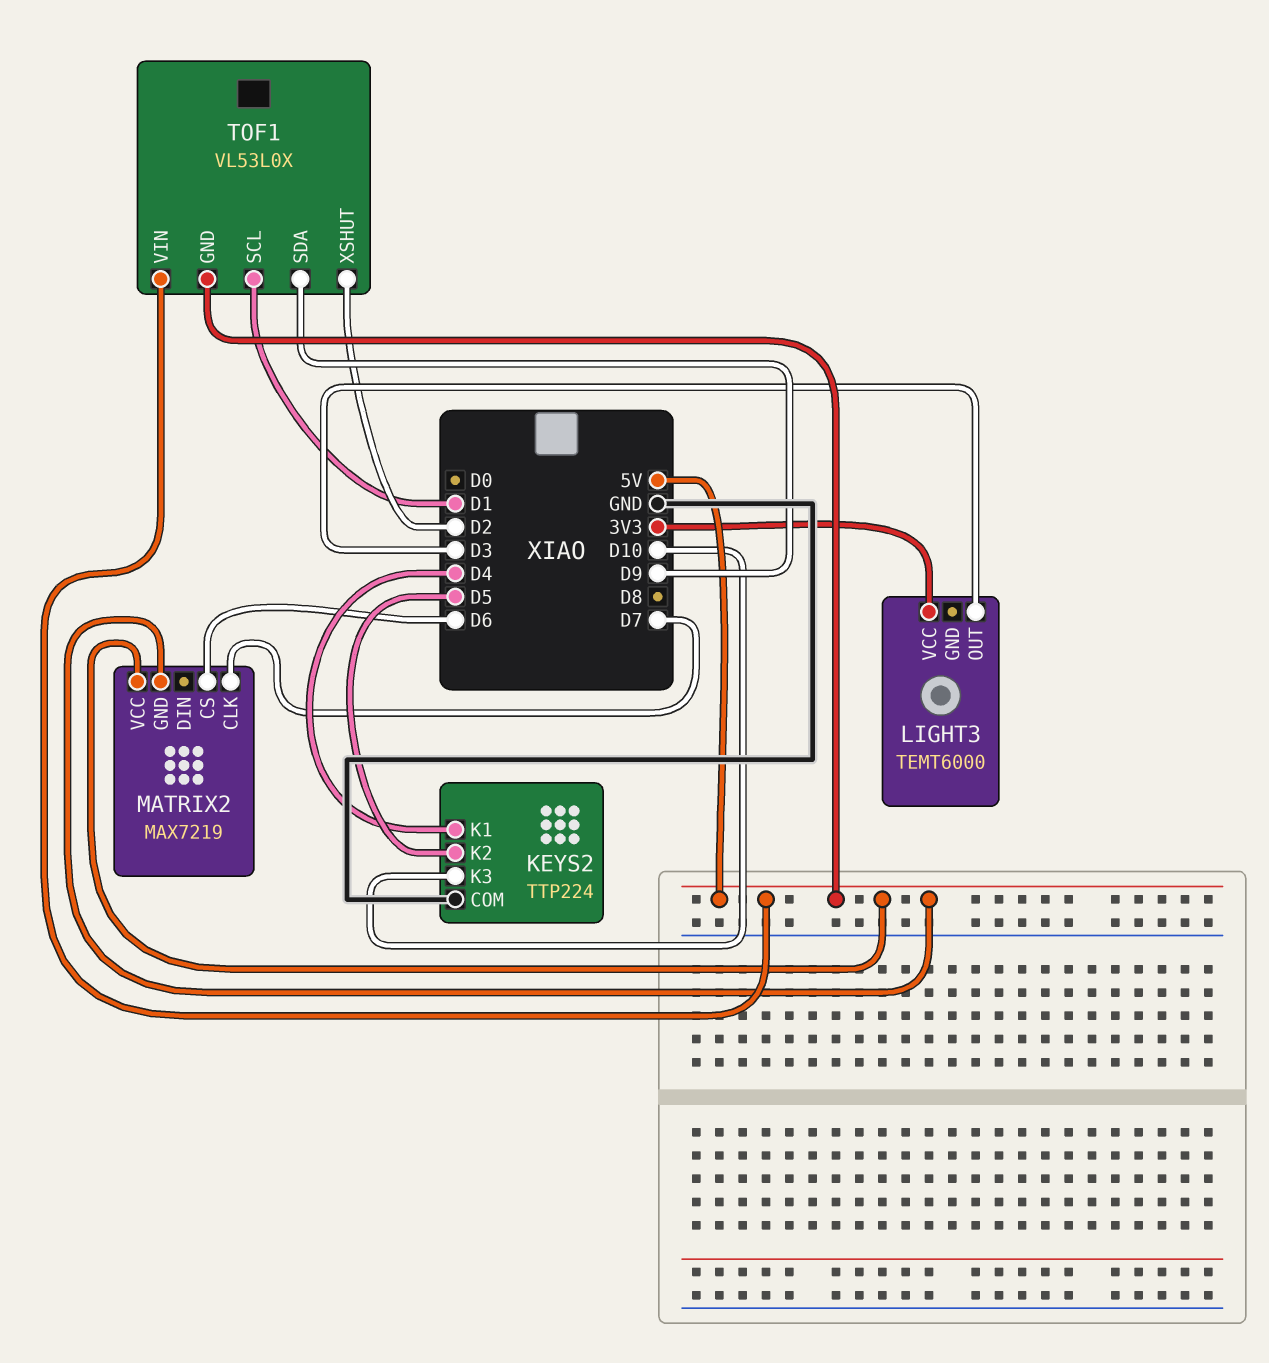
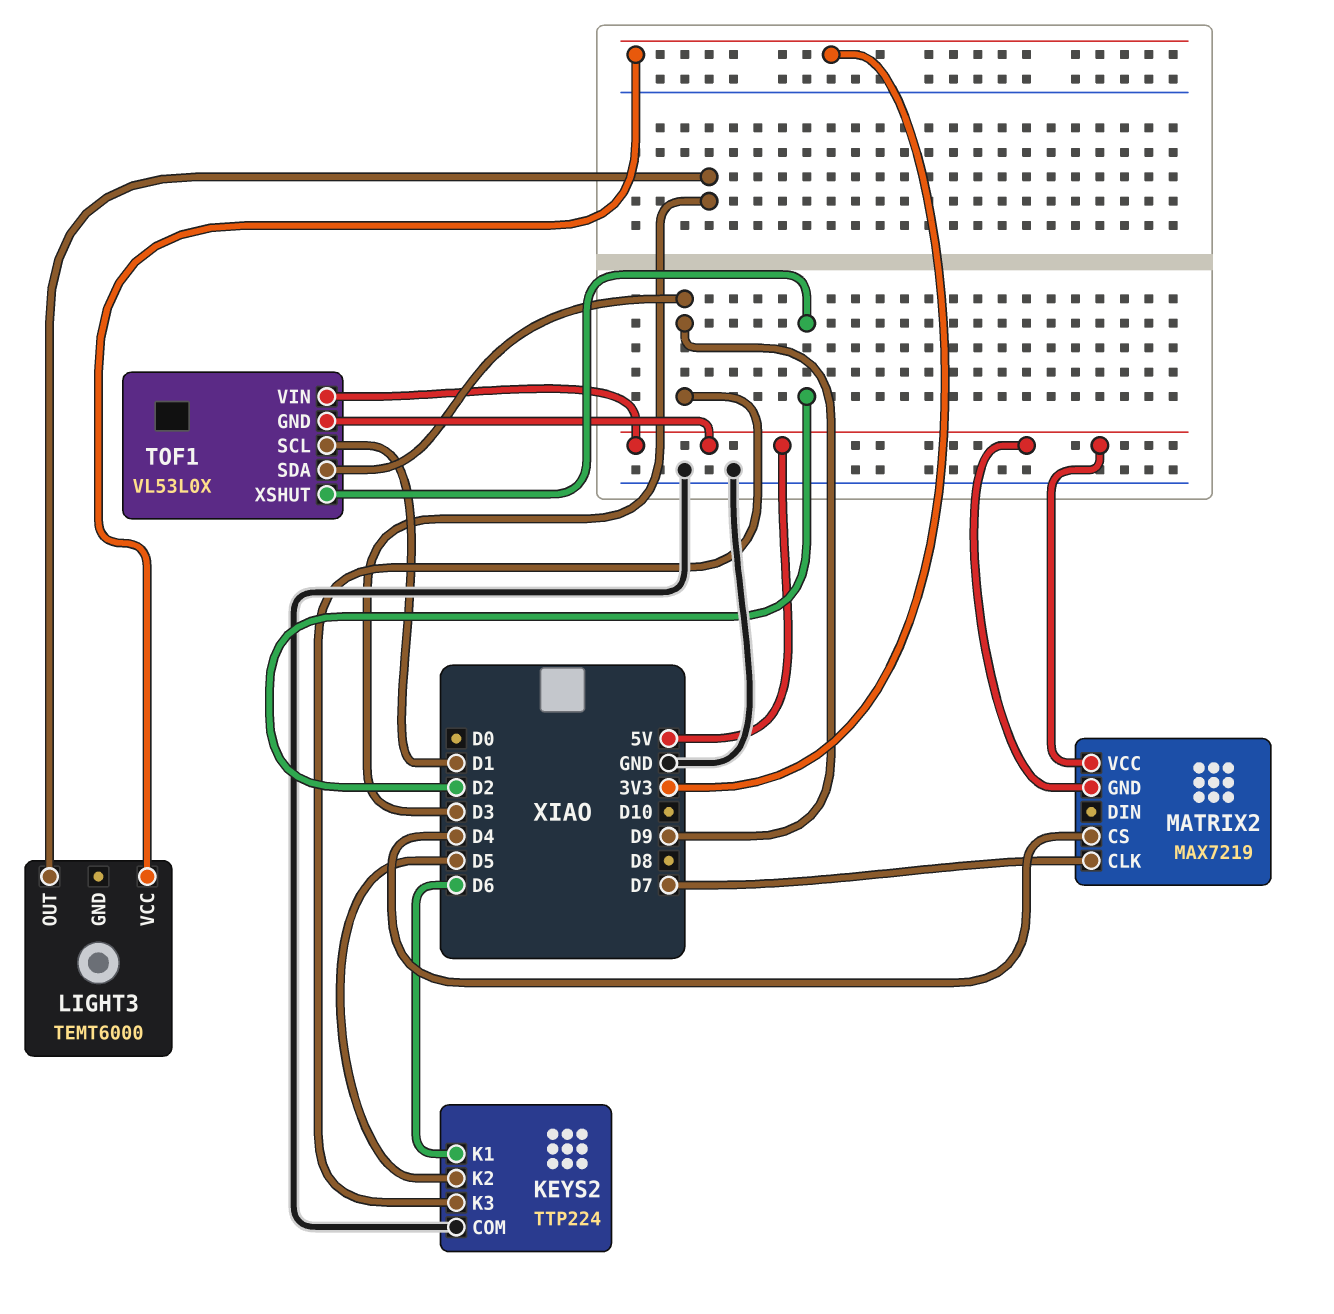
KEYS2 pin K1: D4 -> D6
KEYS2 pin K3: D10 -> D9
MATRIX2 pin CS: D6 -> D4

